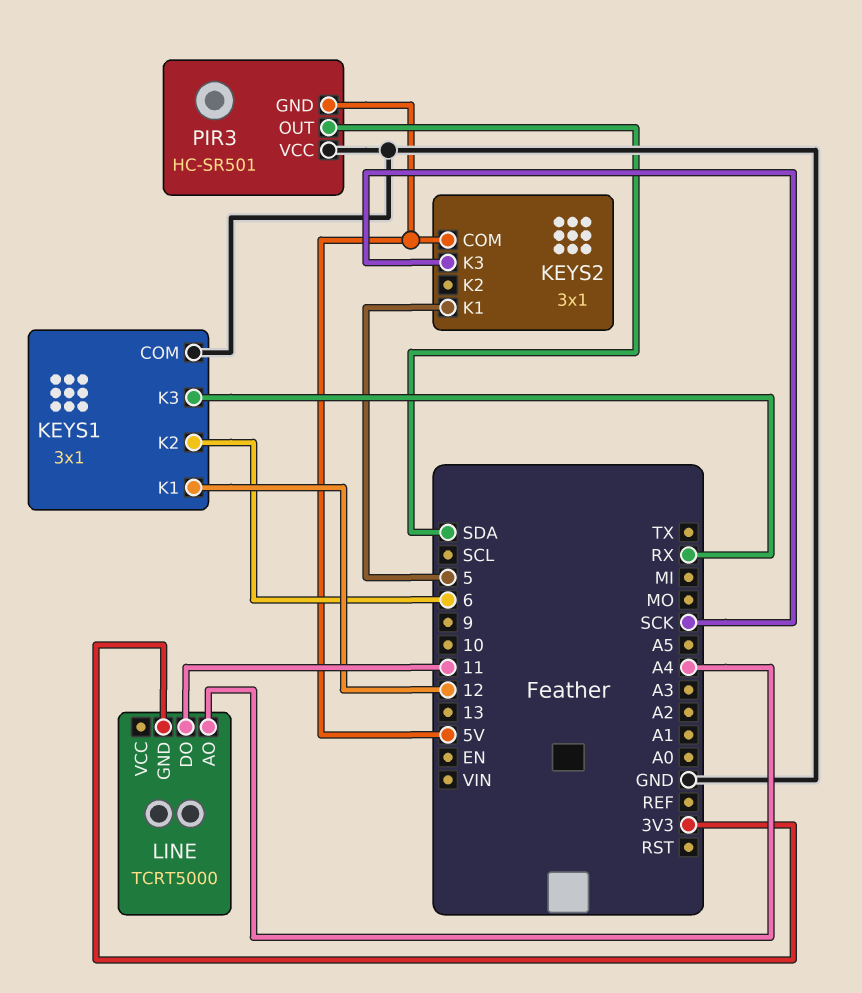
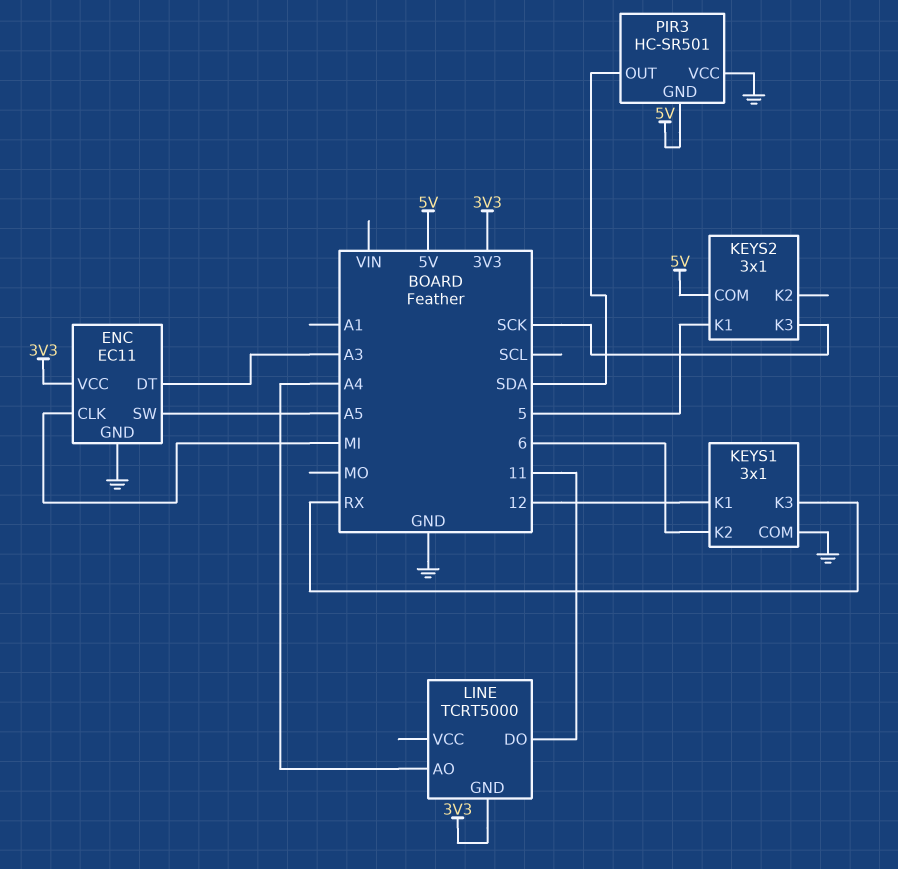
ENC: none -> EC11
ENC pin CLK: none -> MI
ENC pin DT: none -> A3
ENC pin GND: none -> GND
ENC pin SW: none -> A5
ENC pin VCC: none -> 3V3

